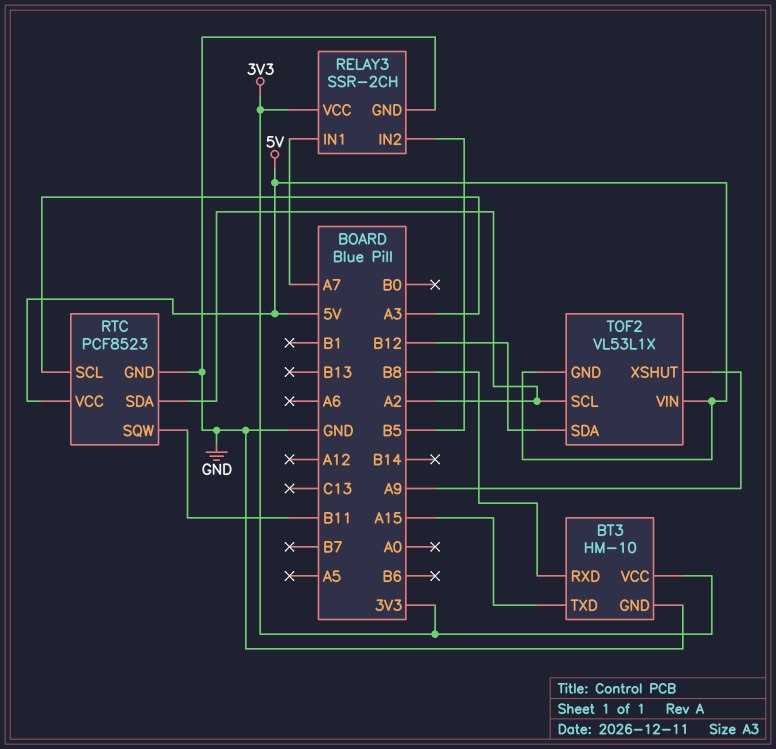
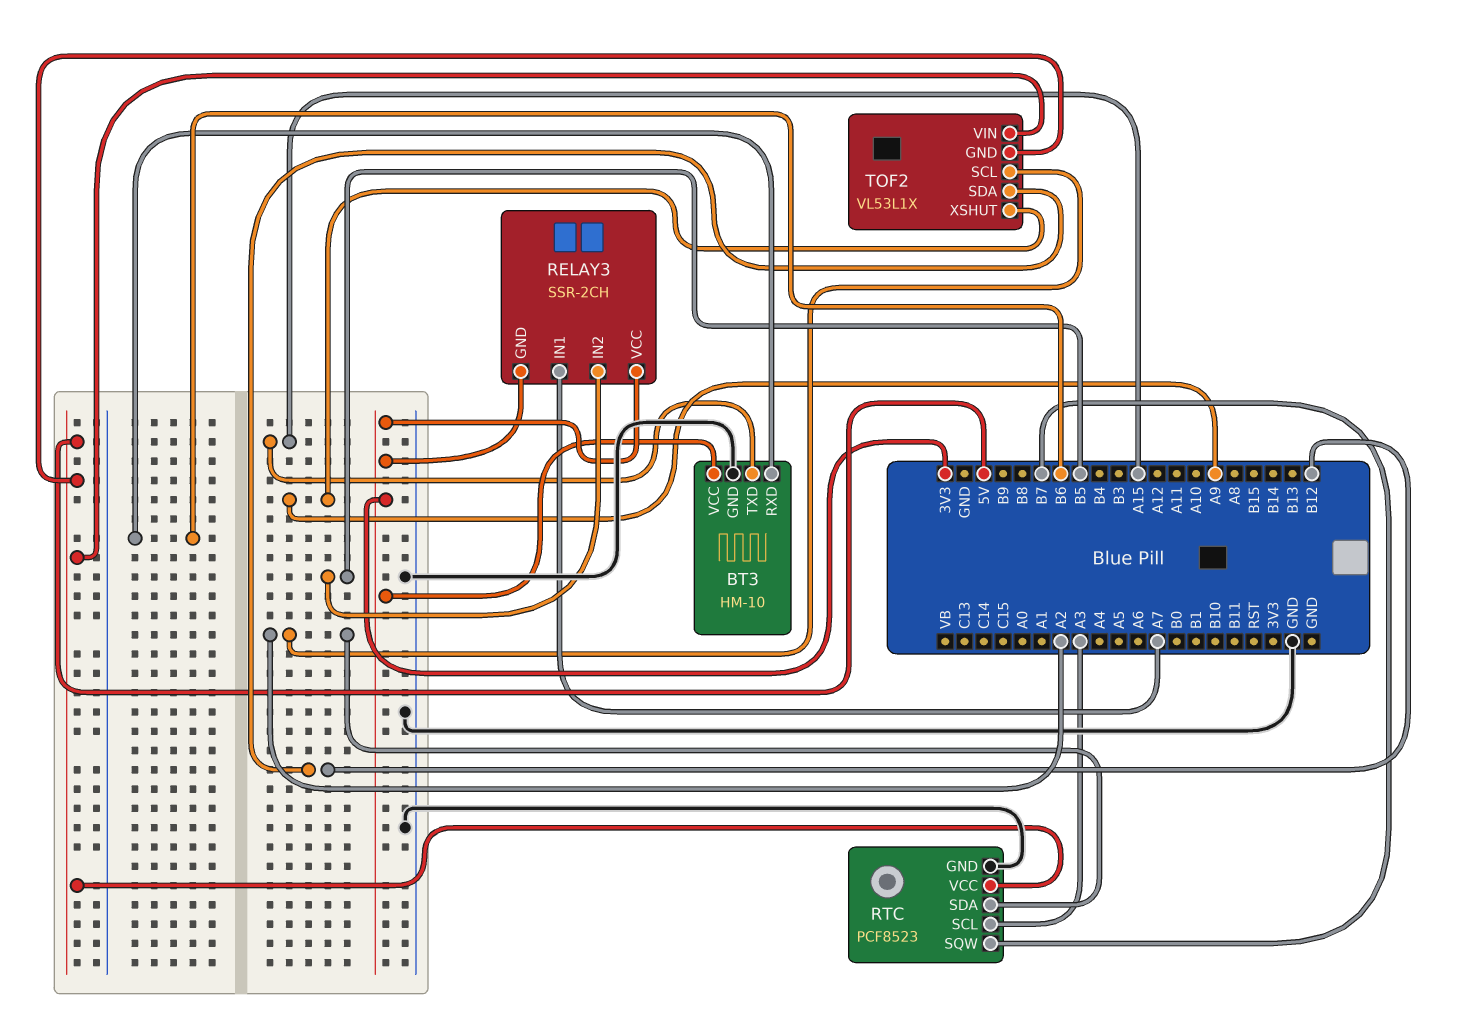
BT3 pin RXD: B8 -> B6
RELAY3 pin GND: GND -> 3V3
RTC pin SQW: B11 -> B7

